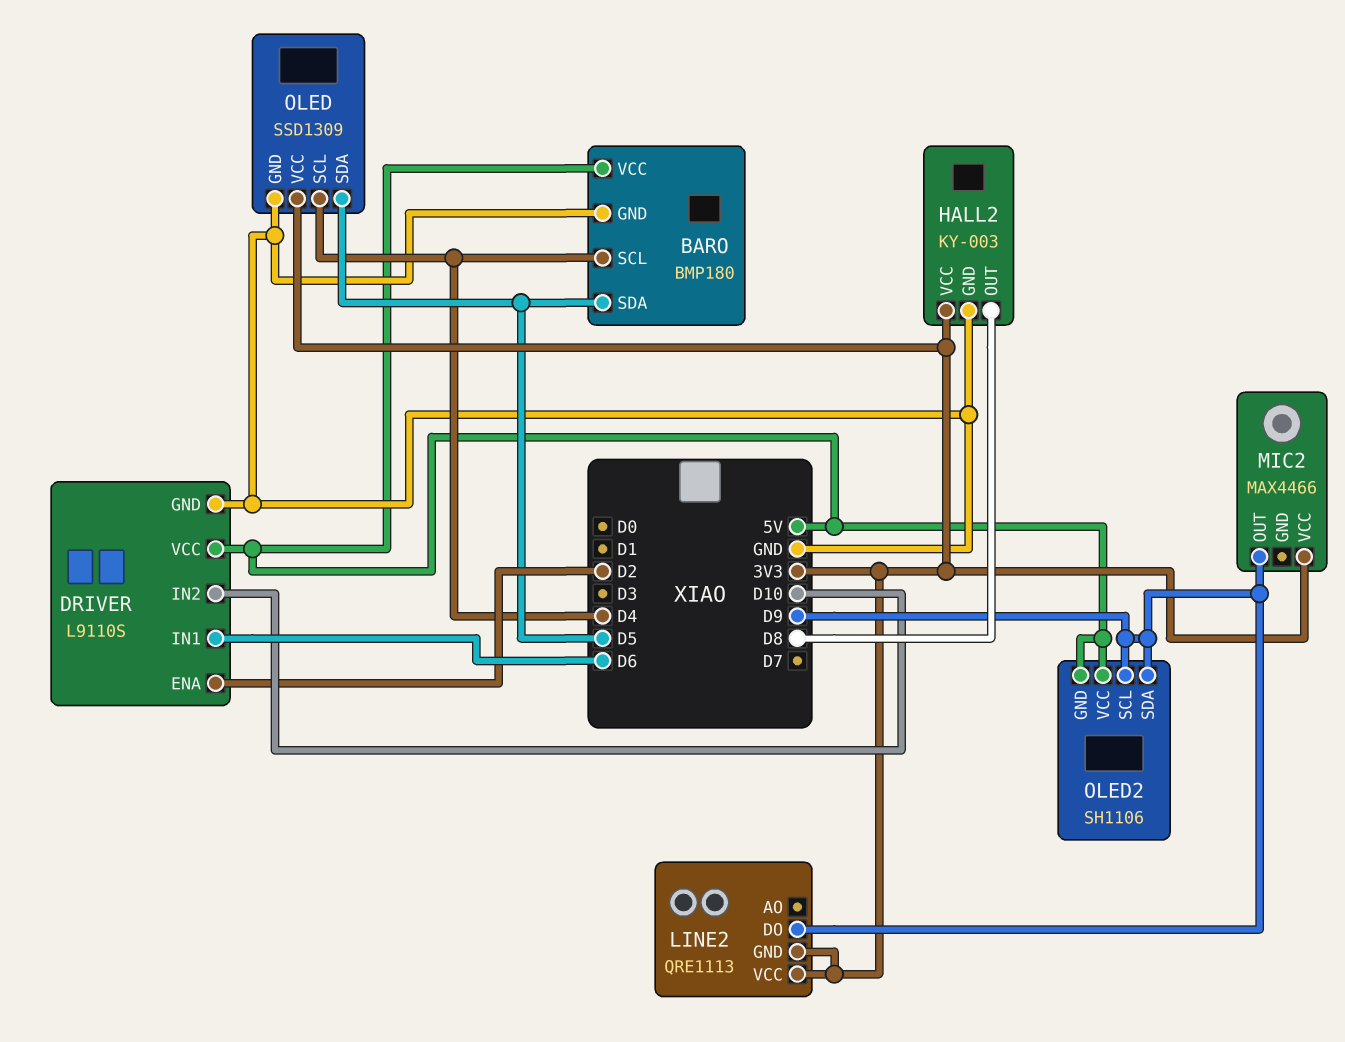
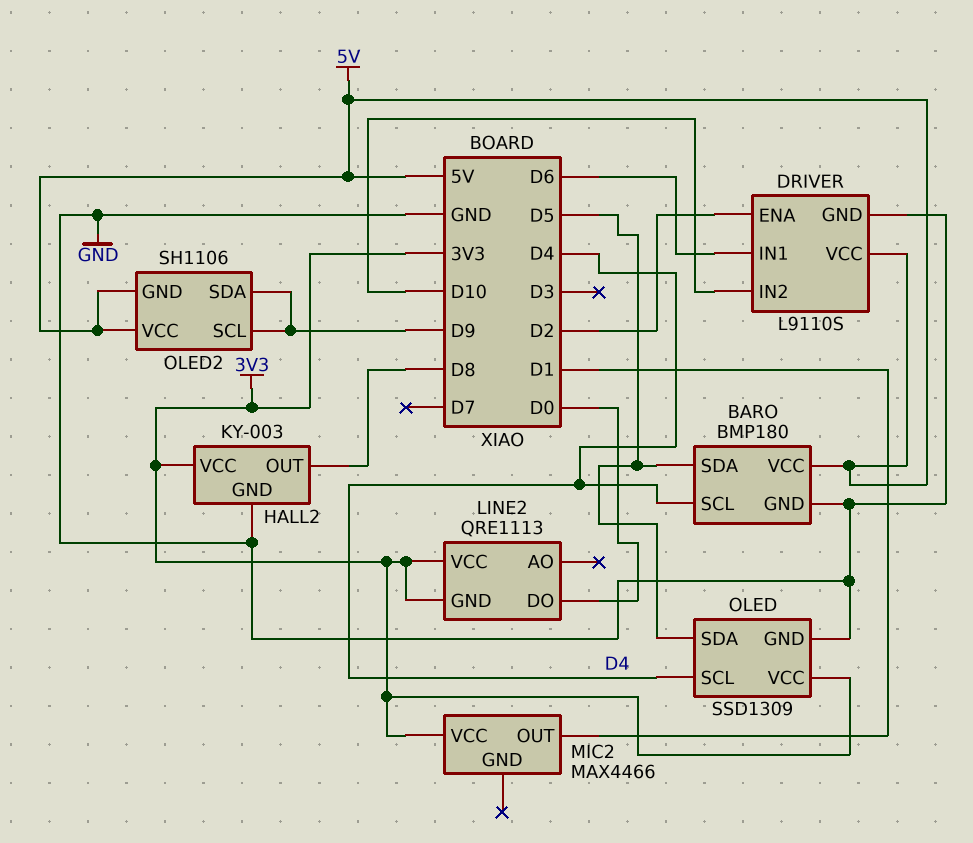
LINE2 pin DO: D9 -> D0
MIC2 pin OUT: D9 -> D1

